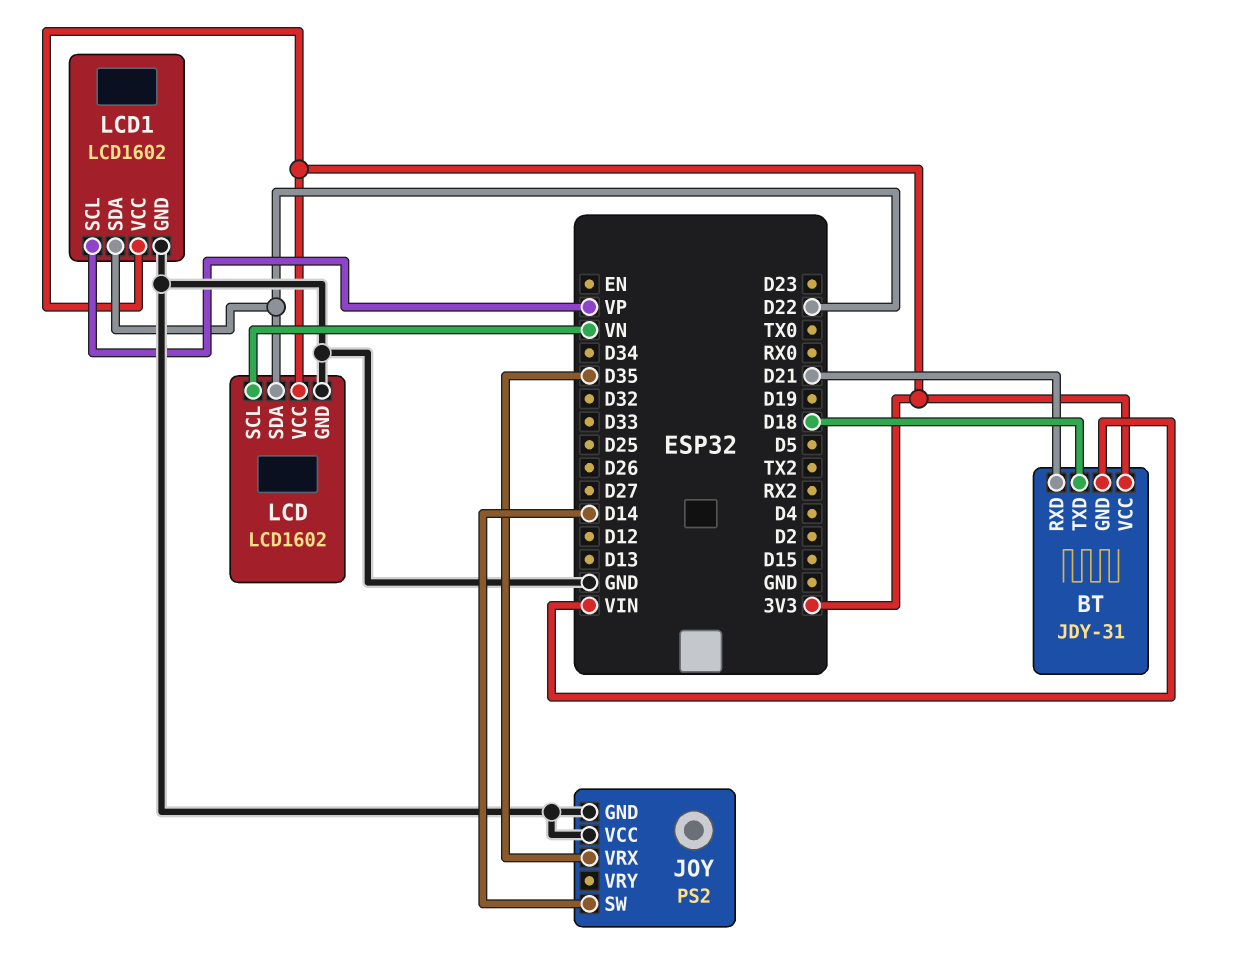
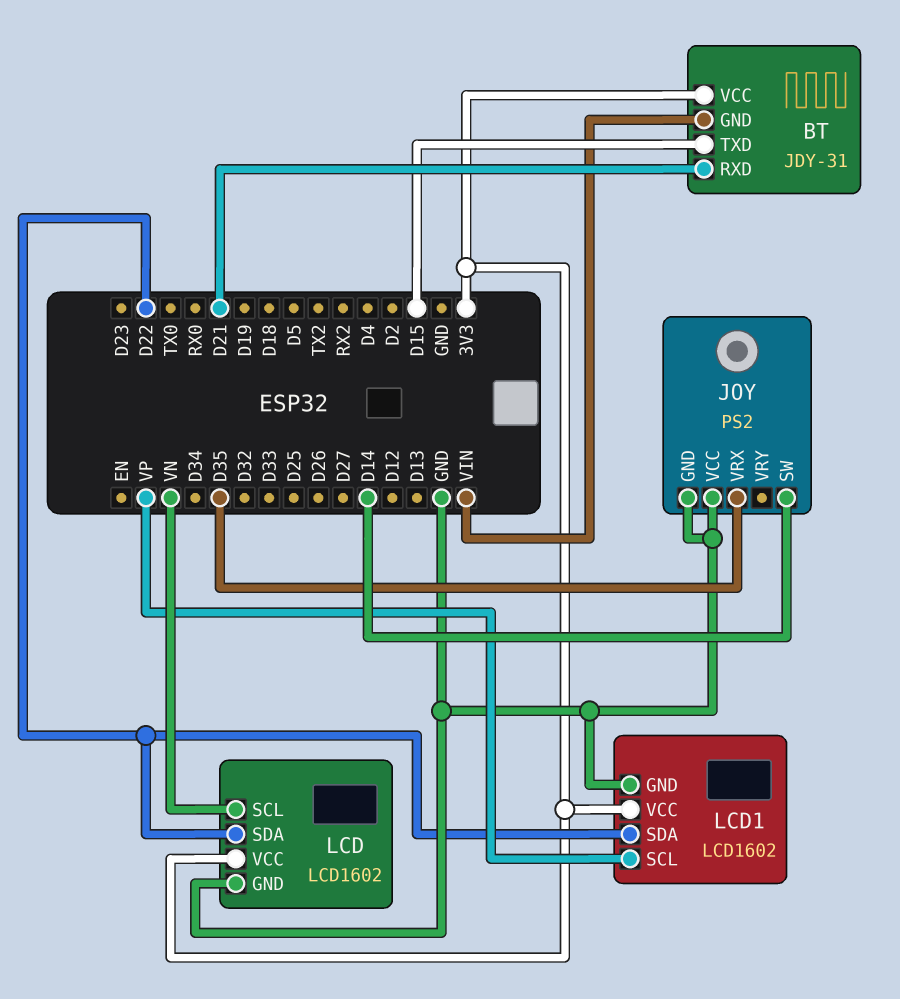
BT pin TXD: D18 -> D15

